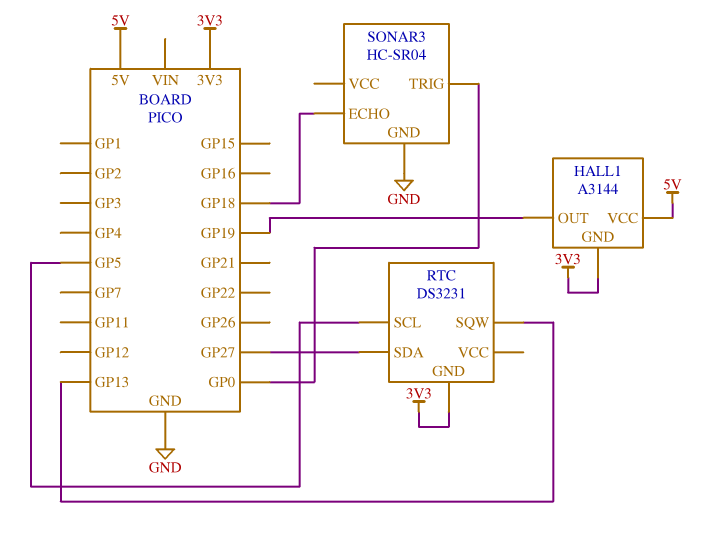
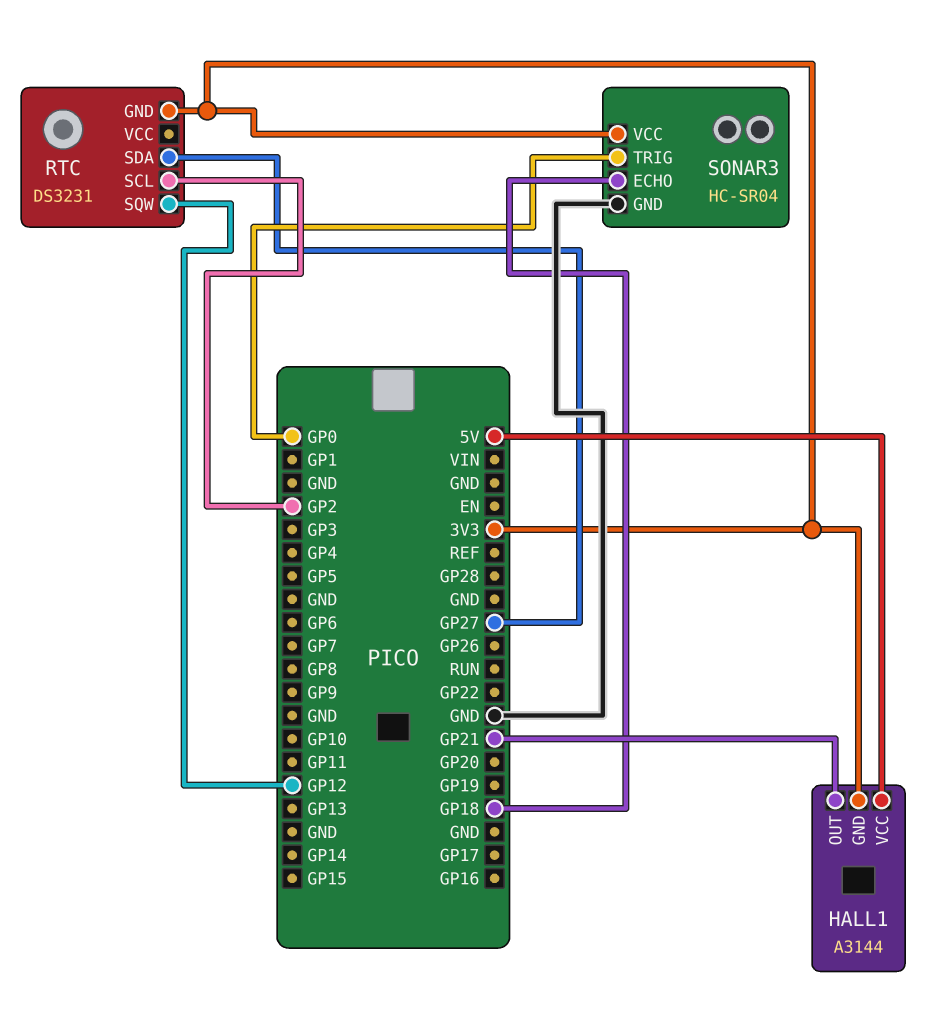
HALL1 pin OUT: GP19 -> GP21
RTC pin SCL: GP5 -> GP2
RTC pin SQW: GP13 -> GP12
SONAR3 pin VCC: none -> 3V3

